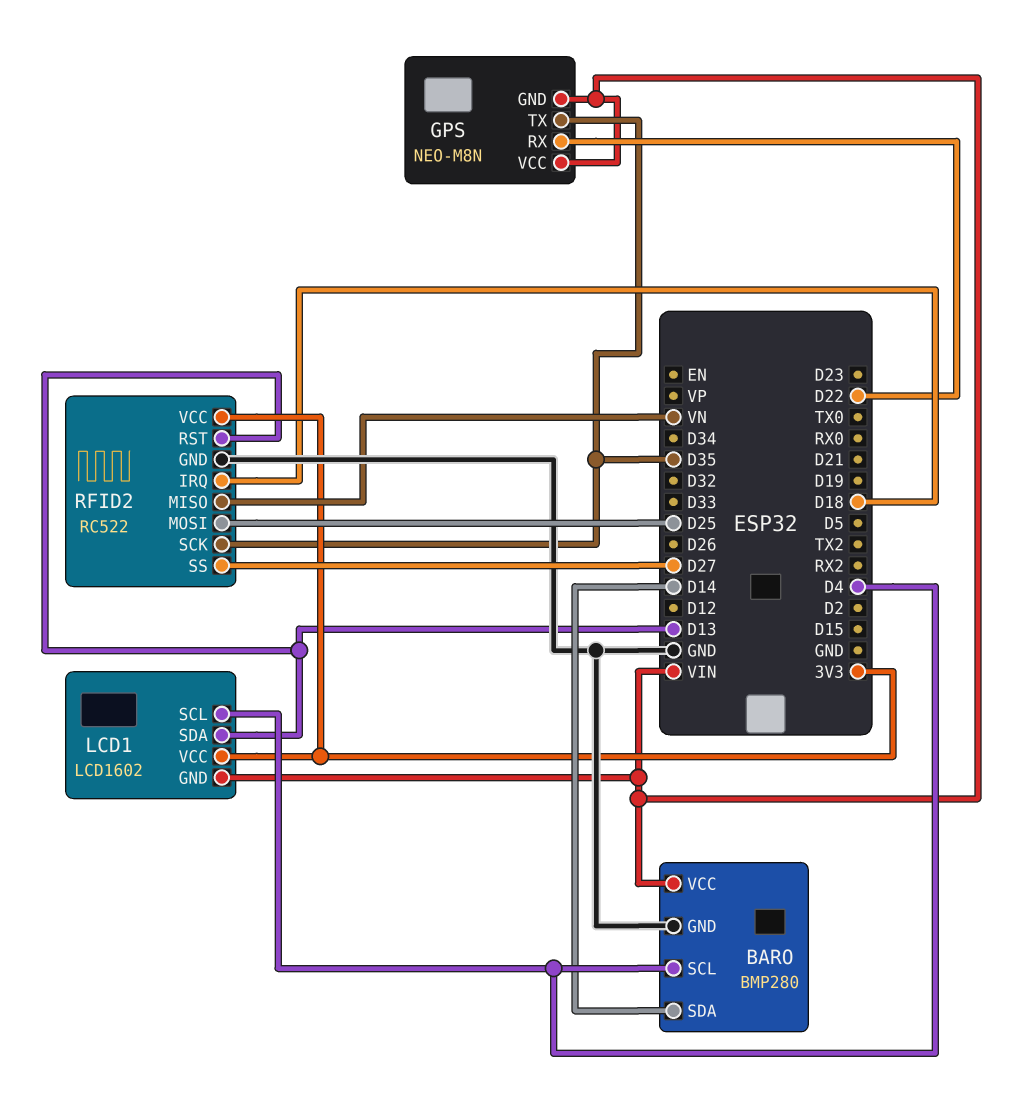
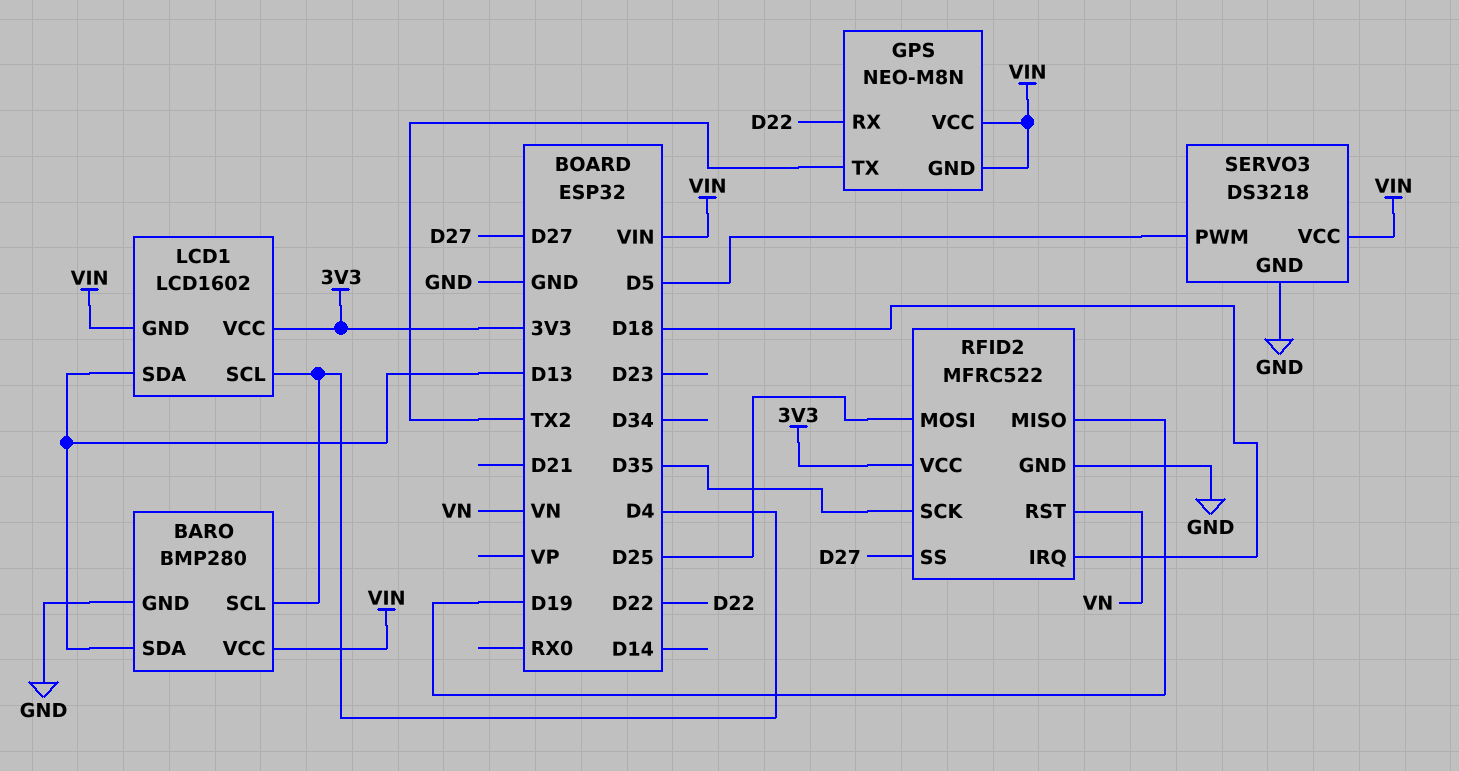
BARO pin SDA: D14 -> D13
GPS pin TX: D35 -> TX2
RFID2: RC522 -> MFRC522
RFID2 pin MISO: VN -> D19
RFID2 pin RST: D13 -> VN
SERVO3: none -> DS3218
SERVO3 pin GND: none -> GND
SERVO3 pin PWM: none -> D5
SERVO3 pin VCC: none -> VIN

